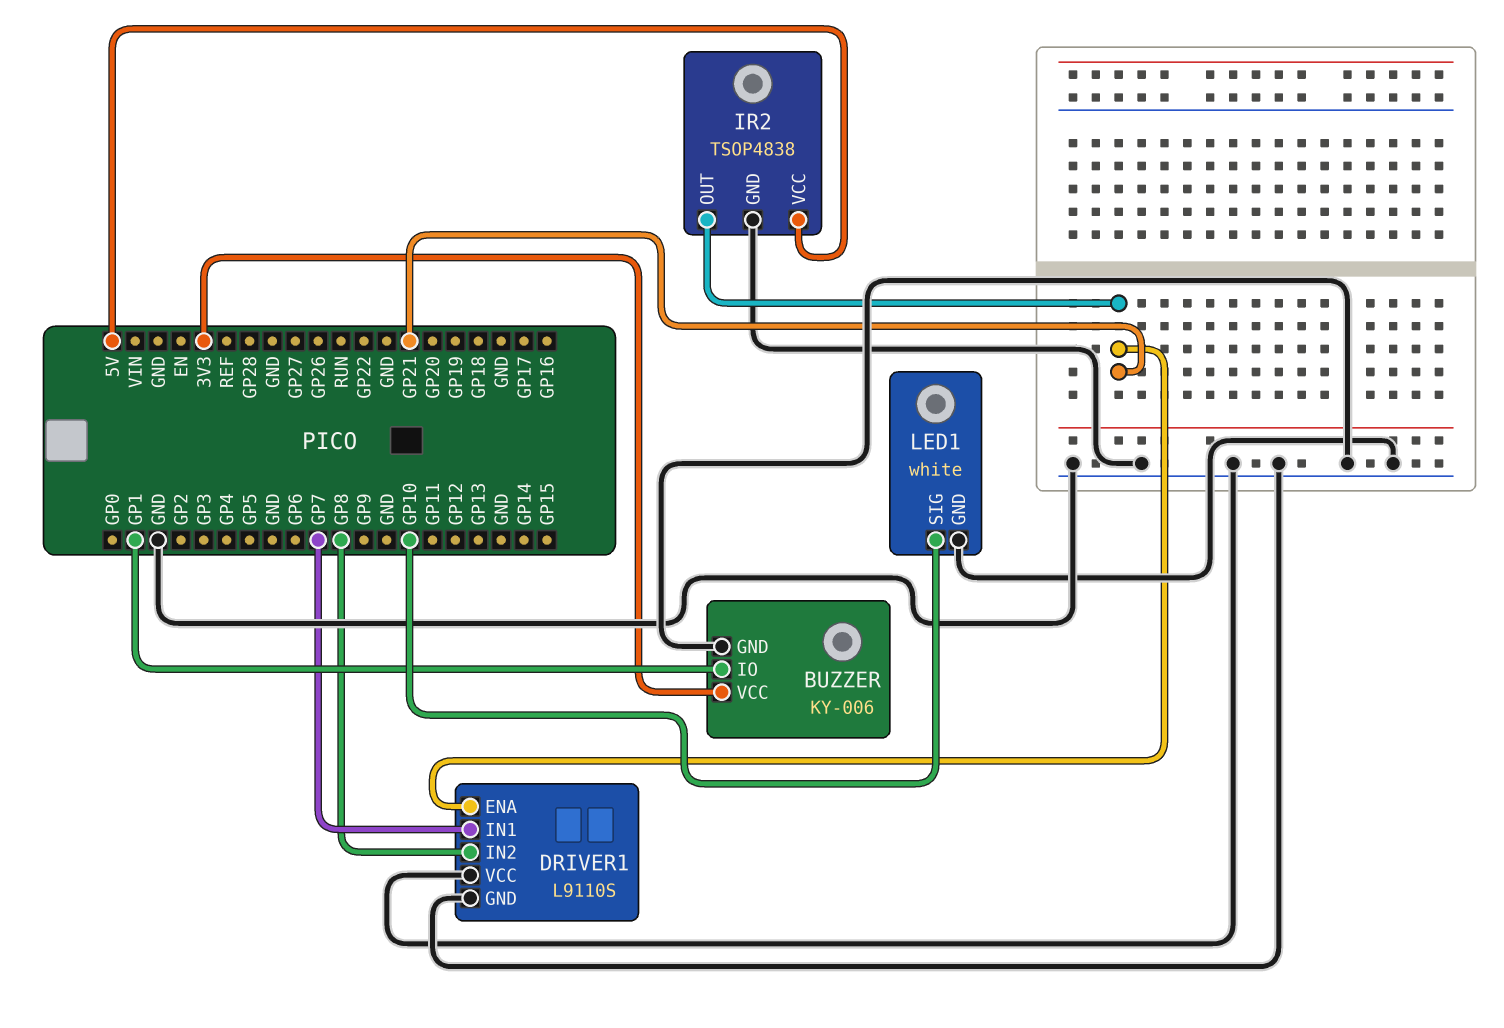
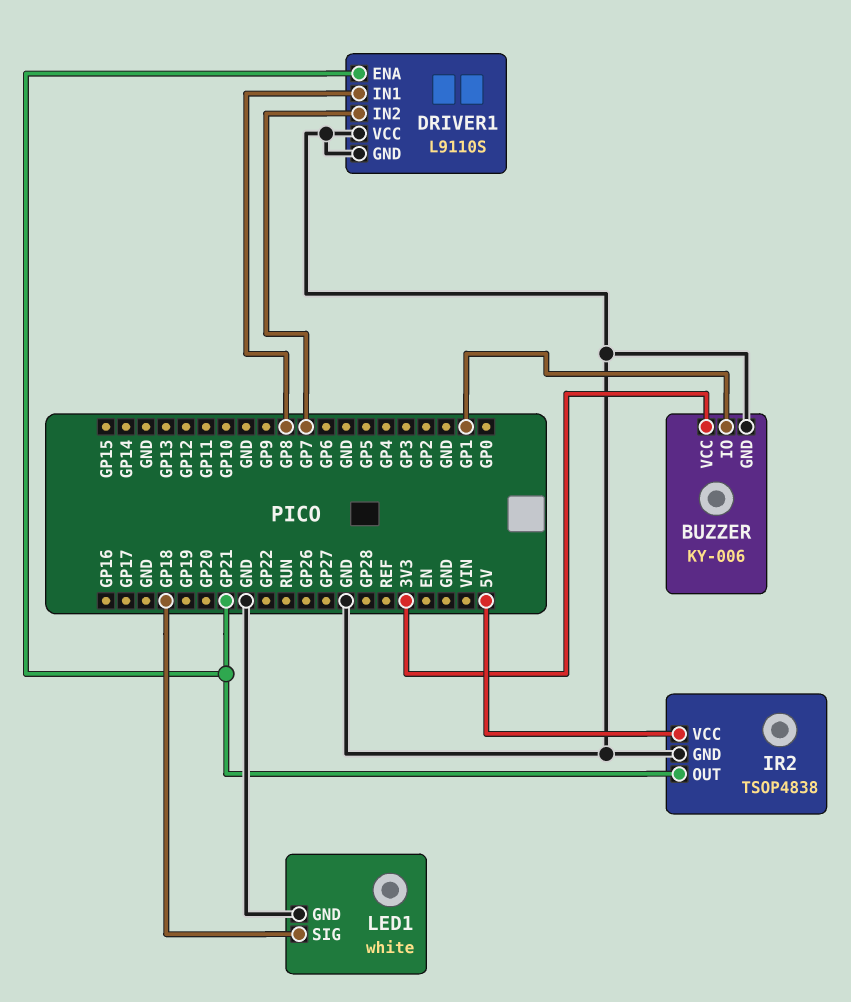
DRIVER1 pin IN1: GP7 -> GP8
DRIVER1 pin IN2: GP8 -> GP7
LED1 pin SIG: GP10 -> GP18

